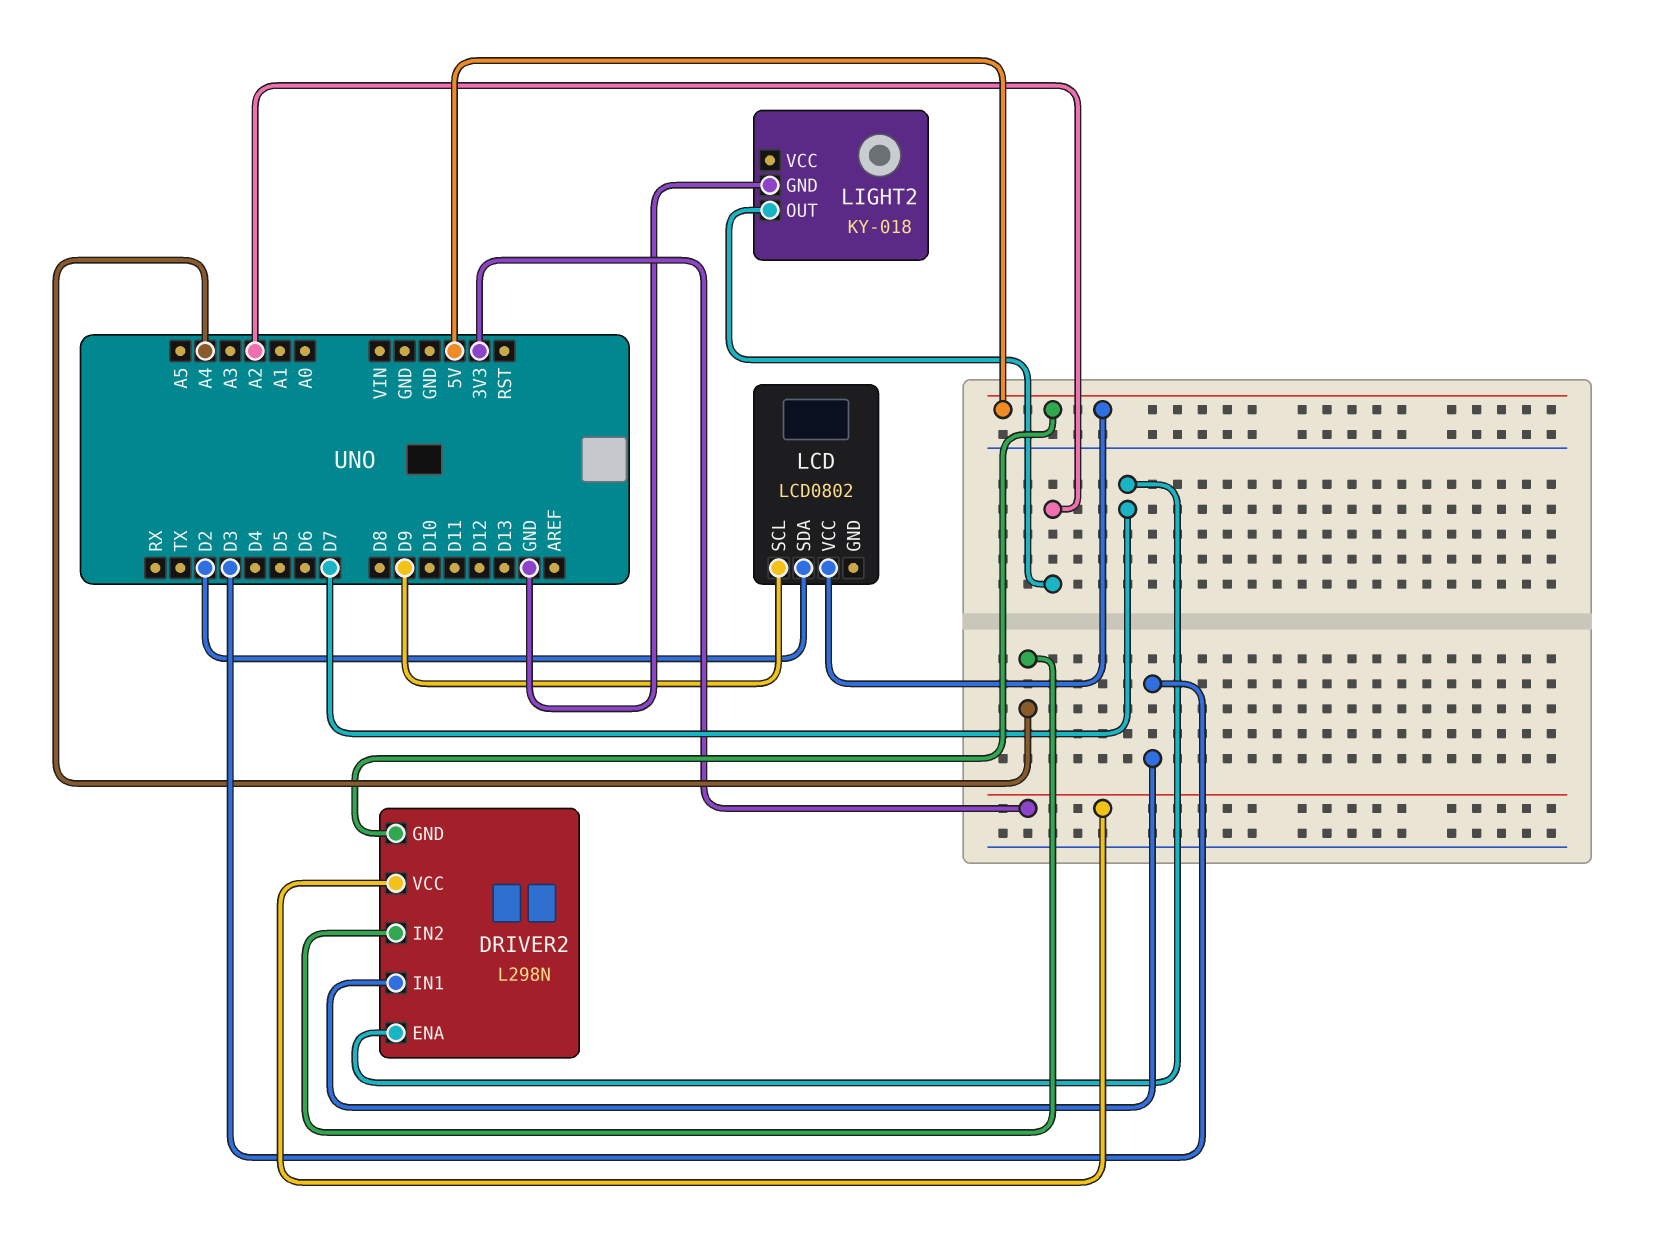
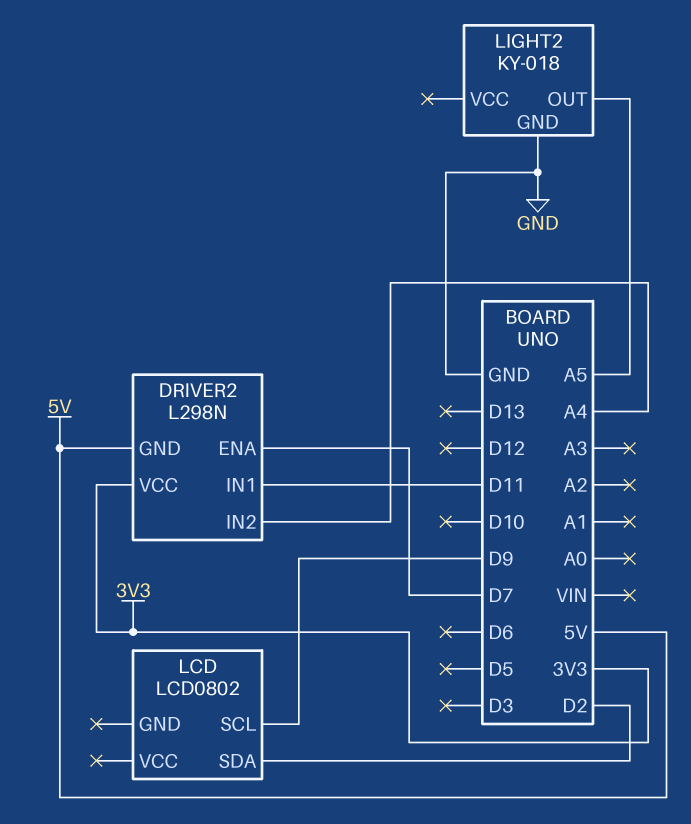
DRIVER2 pin IN1: D3 -> D11
LCD pin VCC: 5V -> none
LIGHT2 pin OUT: A2 -> A5

